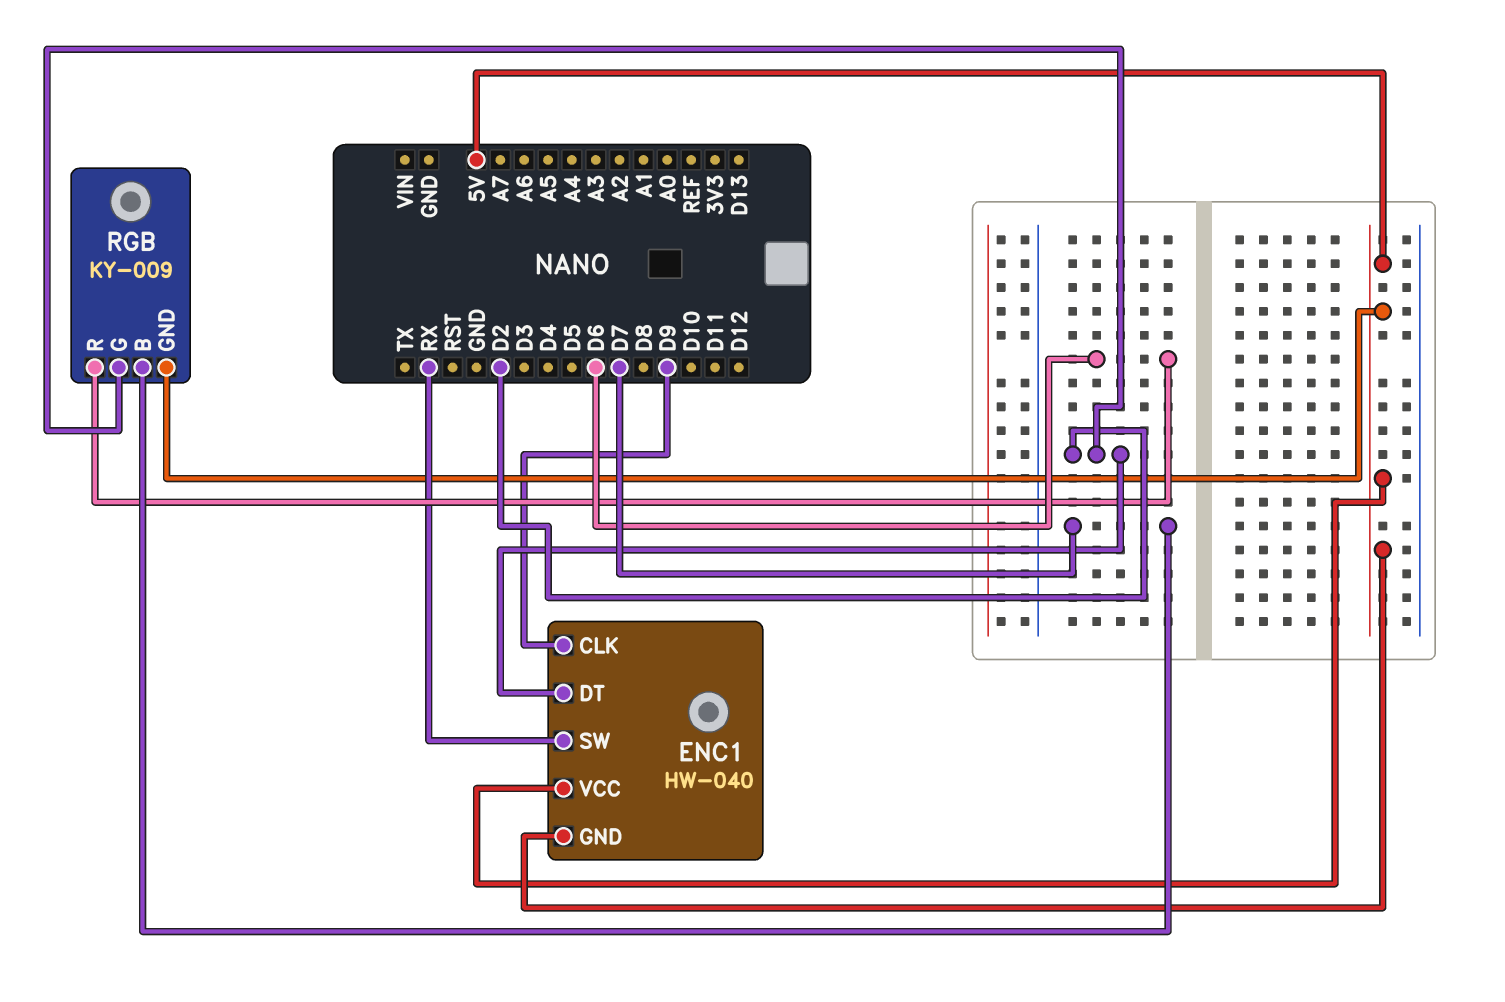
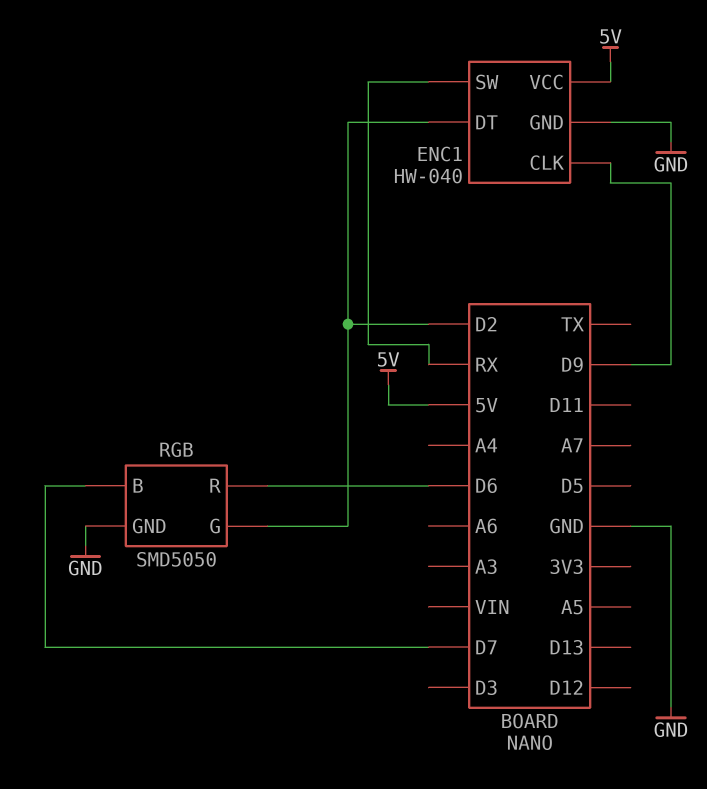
ENC1 pin GND: 5V -> GND
RGB: KY-009 -> SMD5050
RGB pin GND: 5V -> GND

